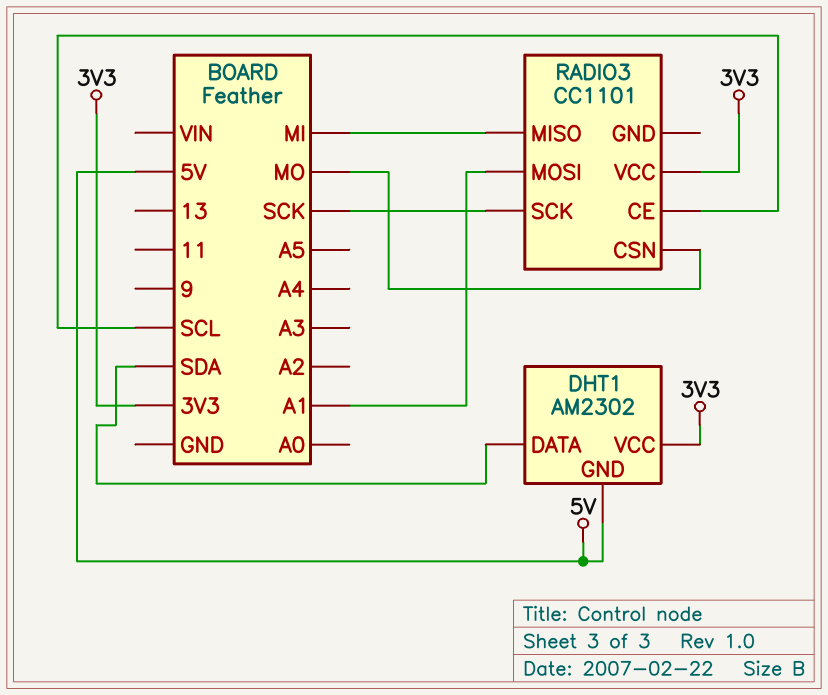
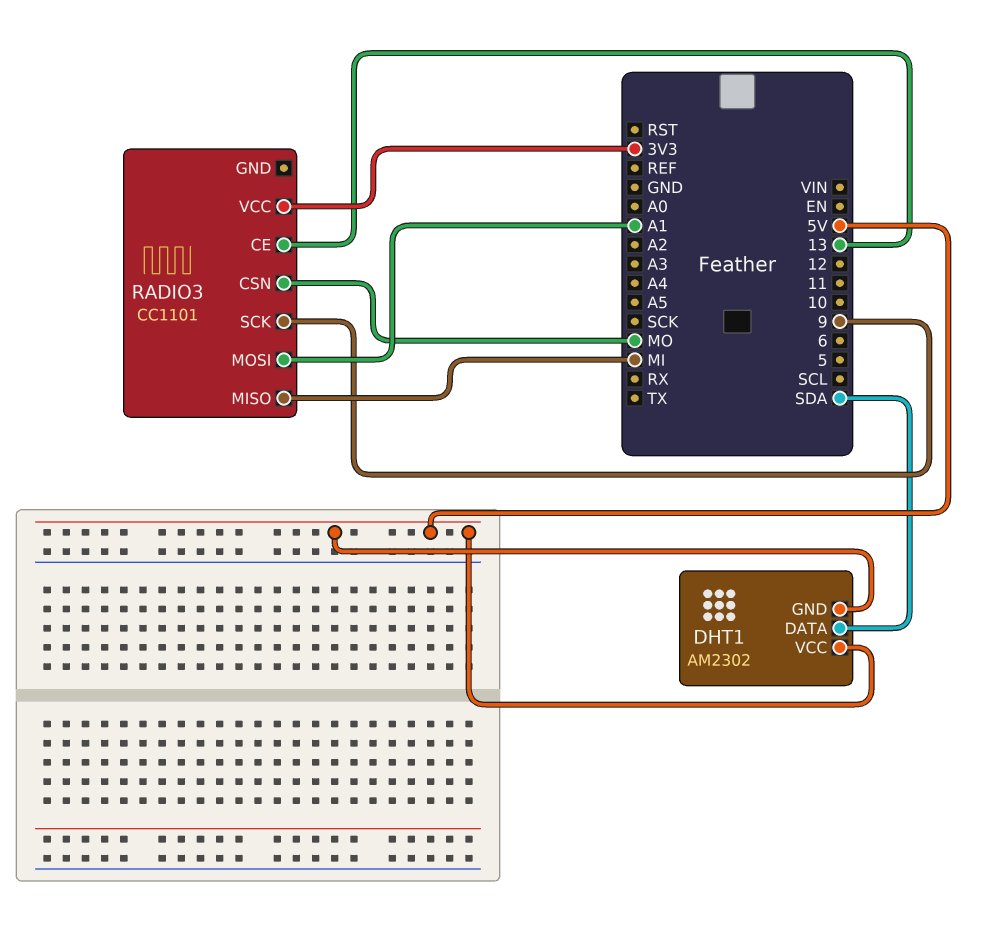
DHT1 pin VCC: 3V3 -> 5V
RADIO3 pin CE: SCL -> 13
RADIO3 pin SCK: SCK -> 9

